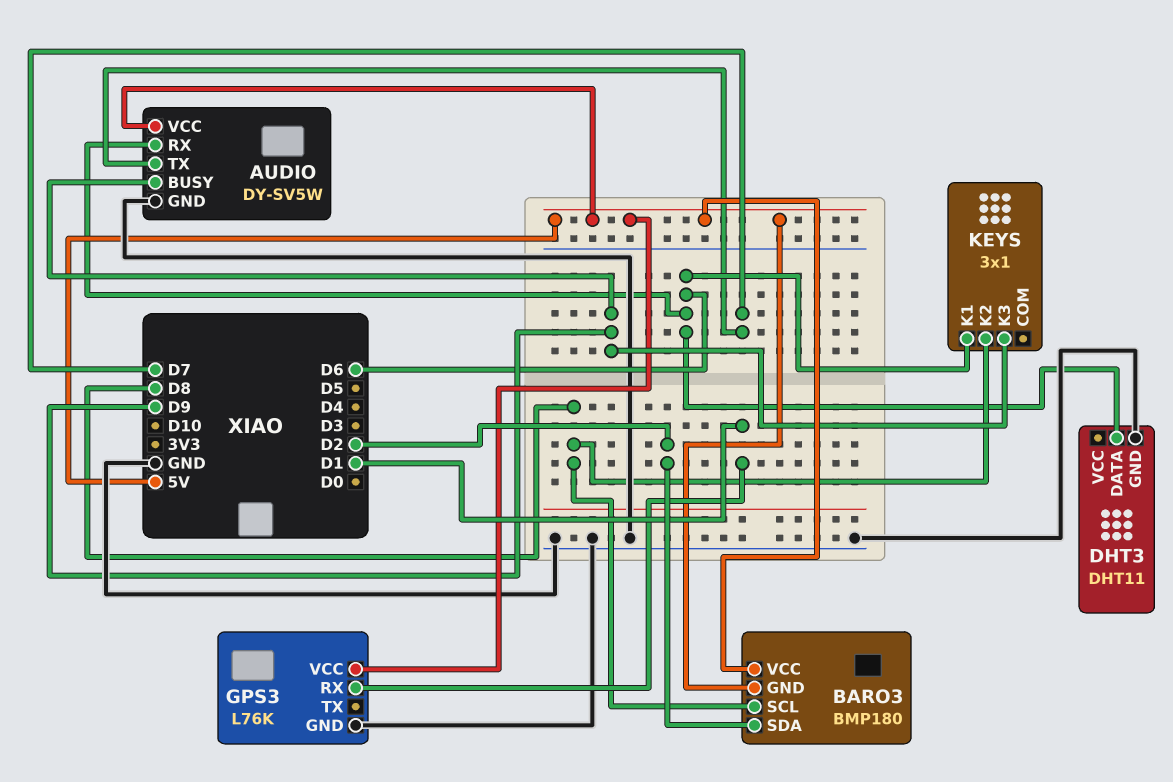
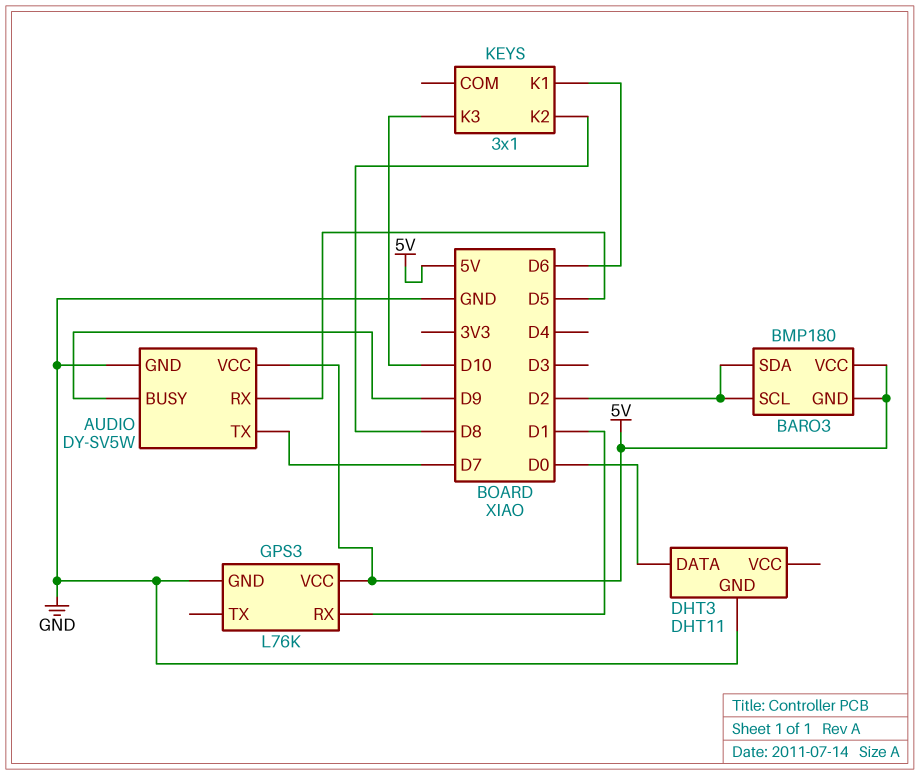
AUDIO pin RX: D6 -> D5
BARO3 pin SCL: D8 -> D2
DHT3 pin DATA: D6 -> D0
KEYS pin K3: D9 -> D10

